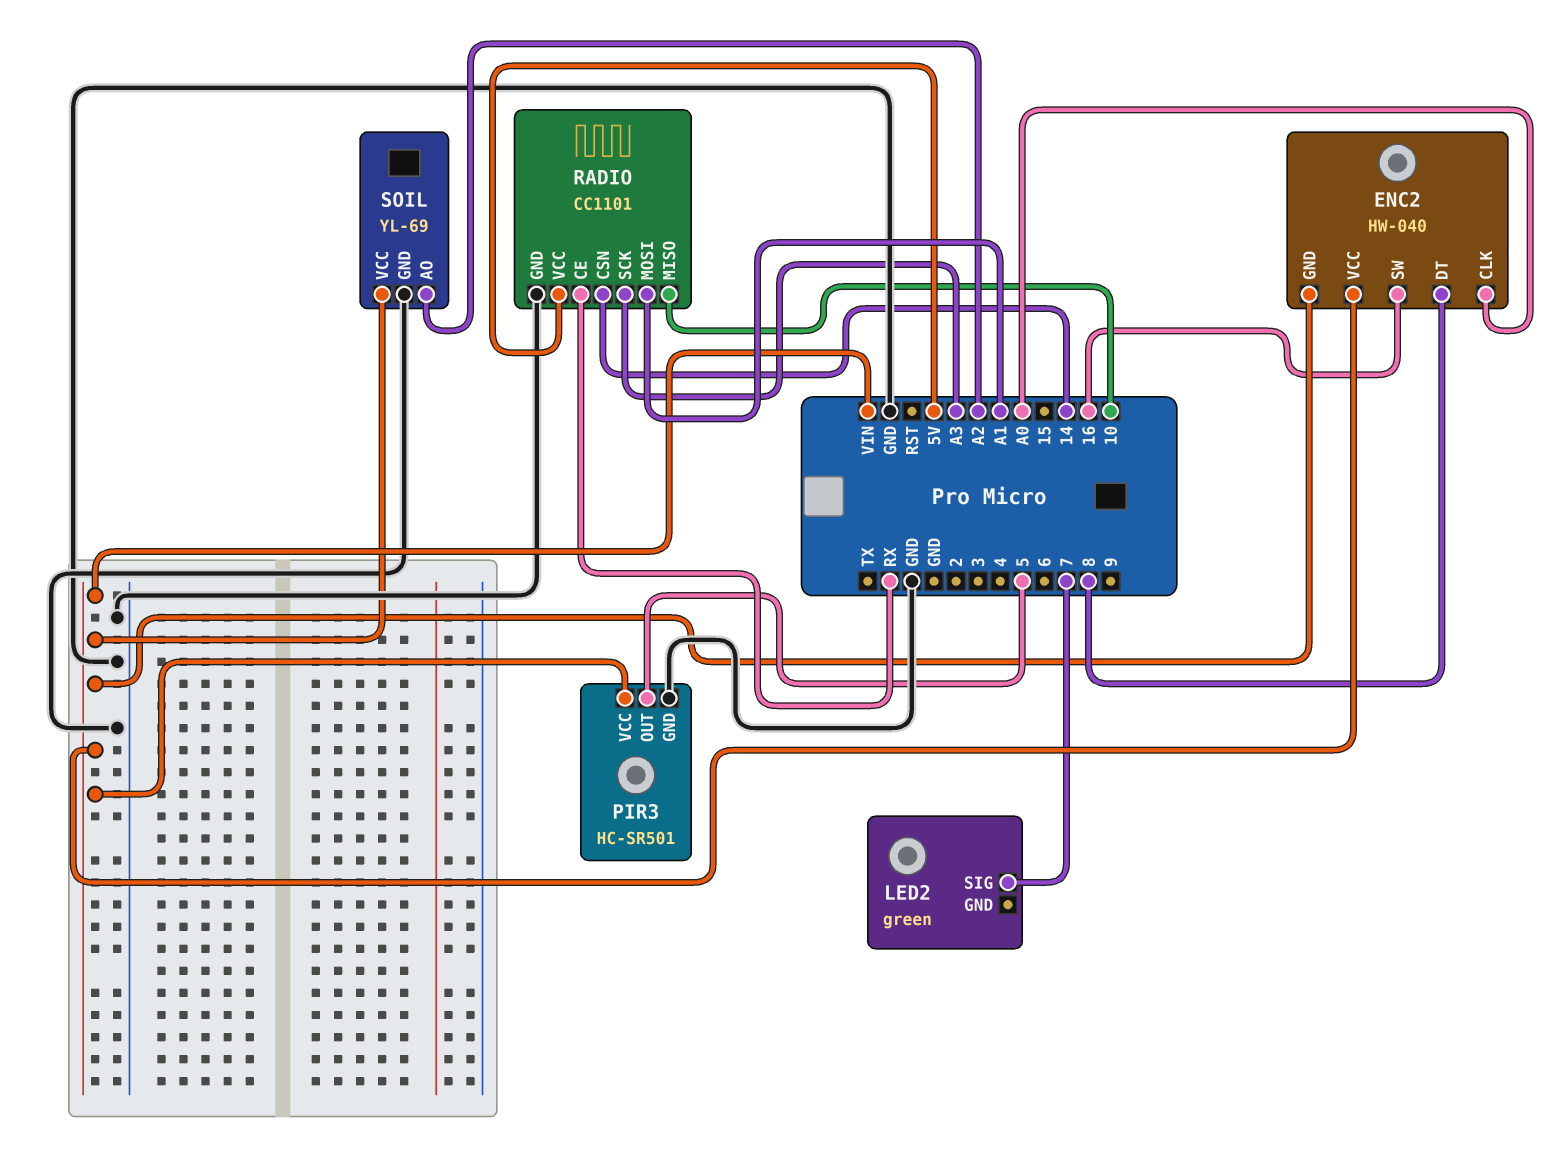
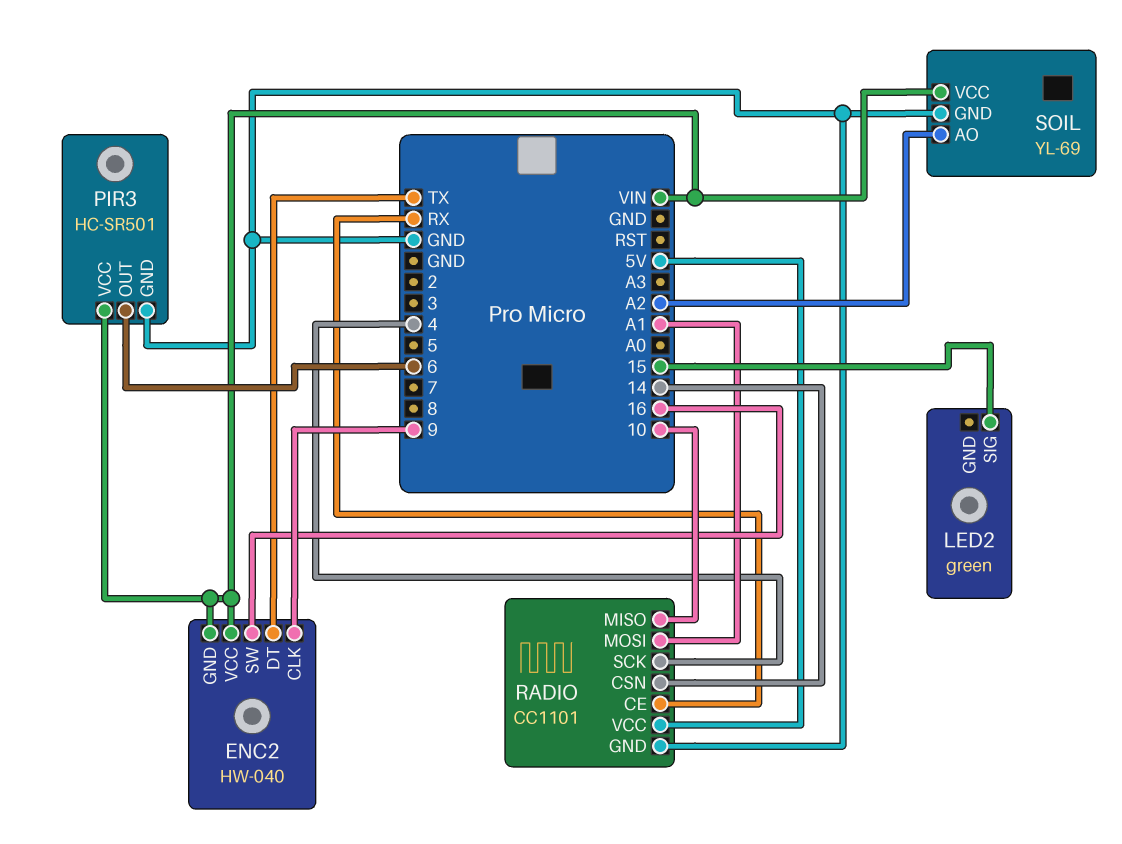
ENC2 pin CLK: A0 -> 9
ENC2 pin DT: 8 -> TX
LED2 pin SIG: 7 -> 15
PIR3 pin OUT: 5 -> 6
RADIO pin SCK: A3 -> 4

